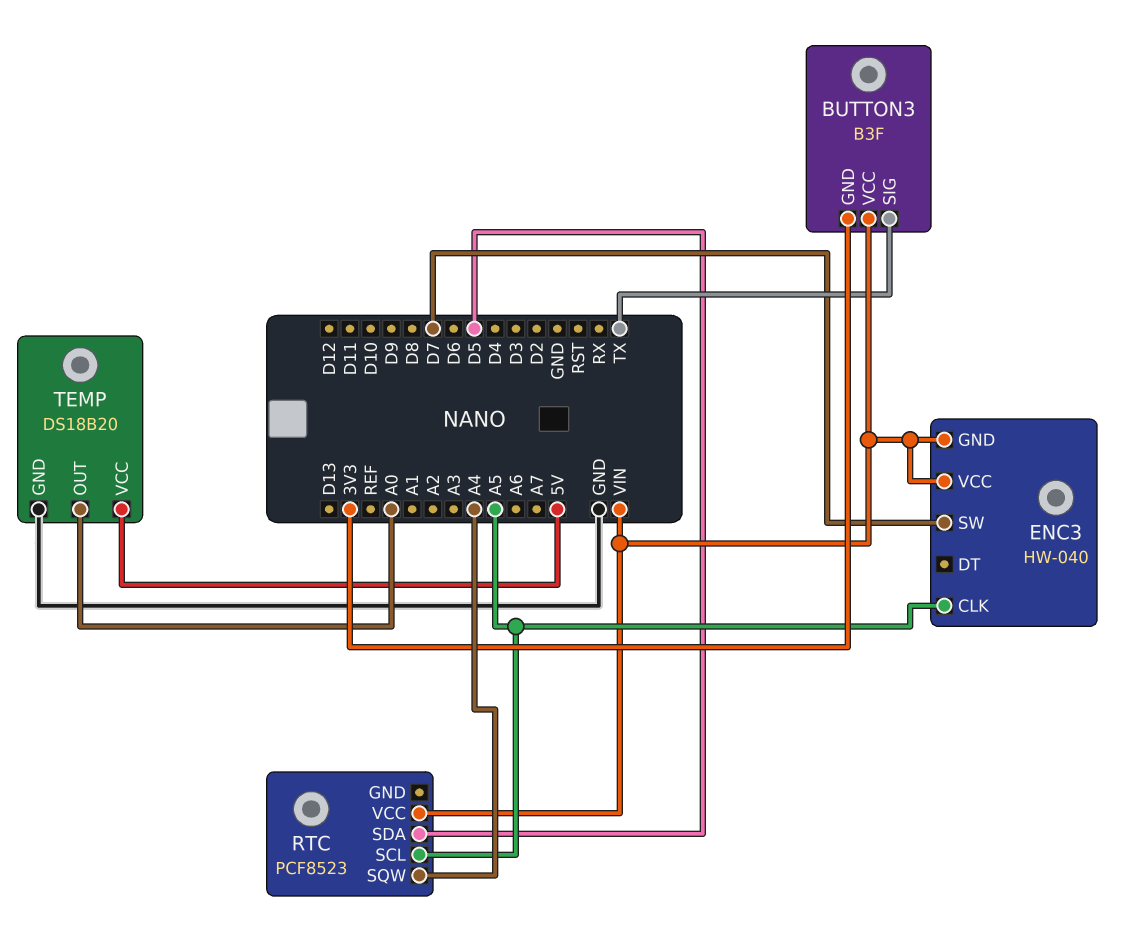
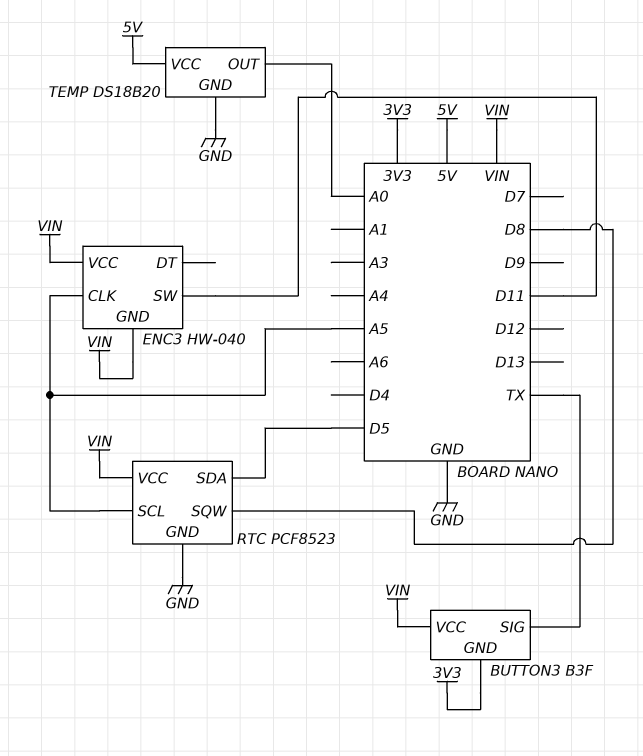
ENC3 pin SW: D7 -> D11
RTC pin GND: none -> GND
RTC pin SQW: A4 -> D8

